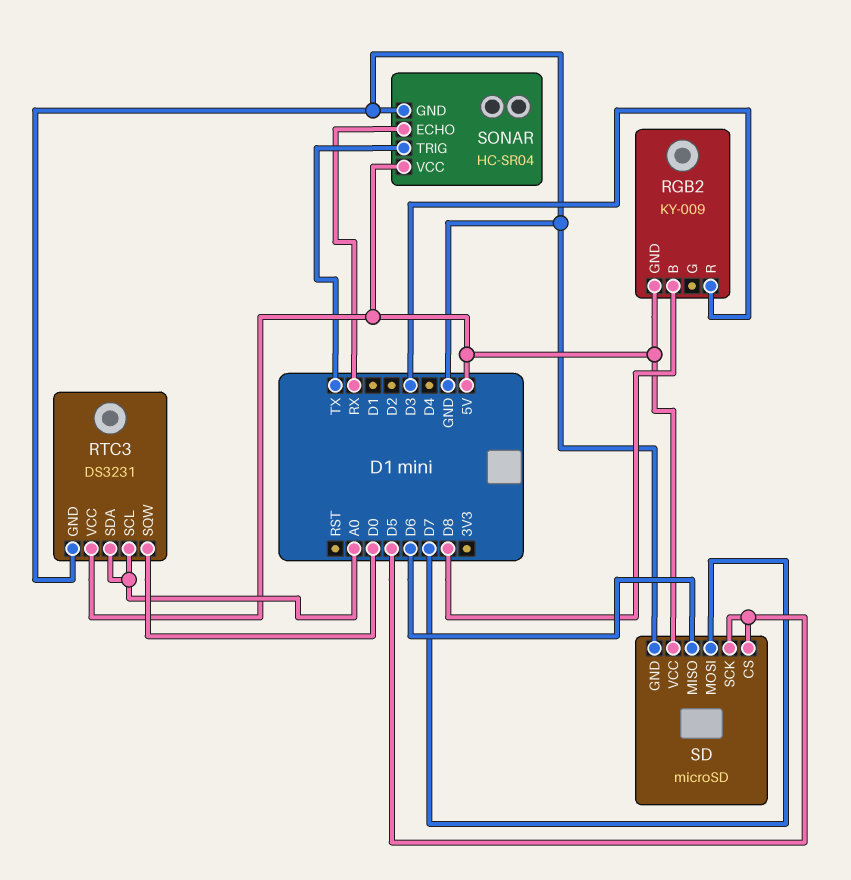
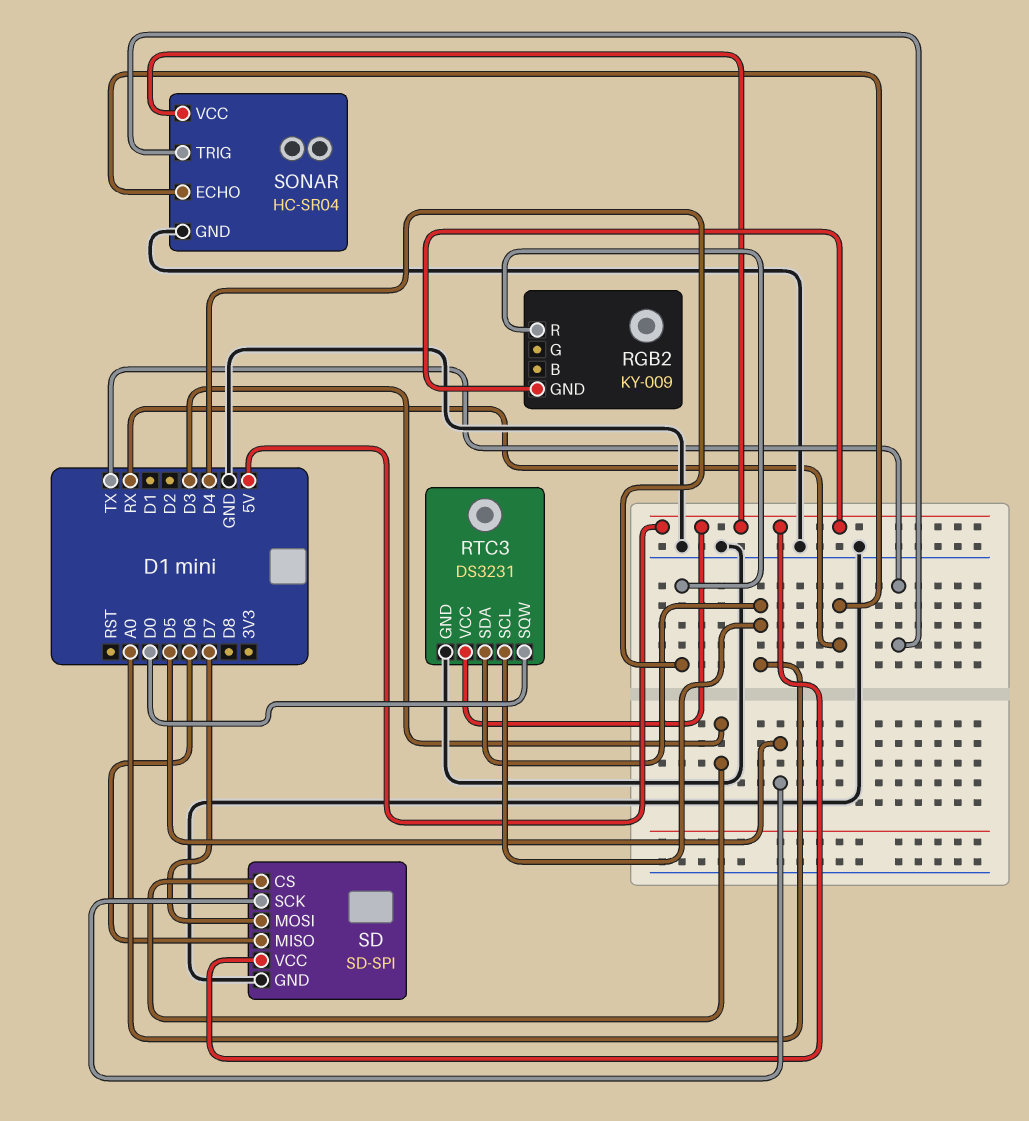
RGB2 pin B: D8 -> none
RGB2 pin R: D3 -> D4
SD: microSD -> SD-SPI
SD pin CS: D5 -> D3

